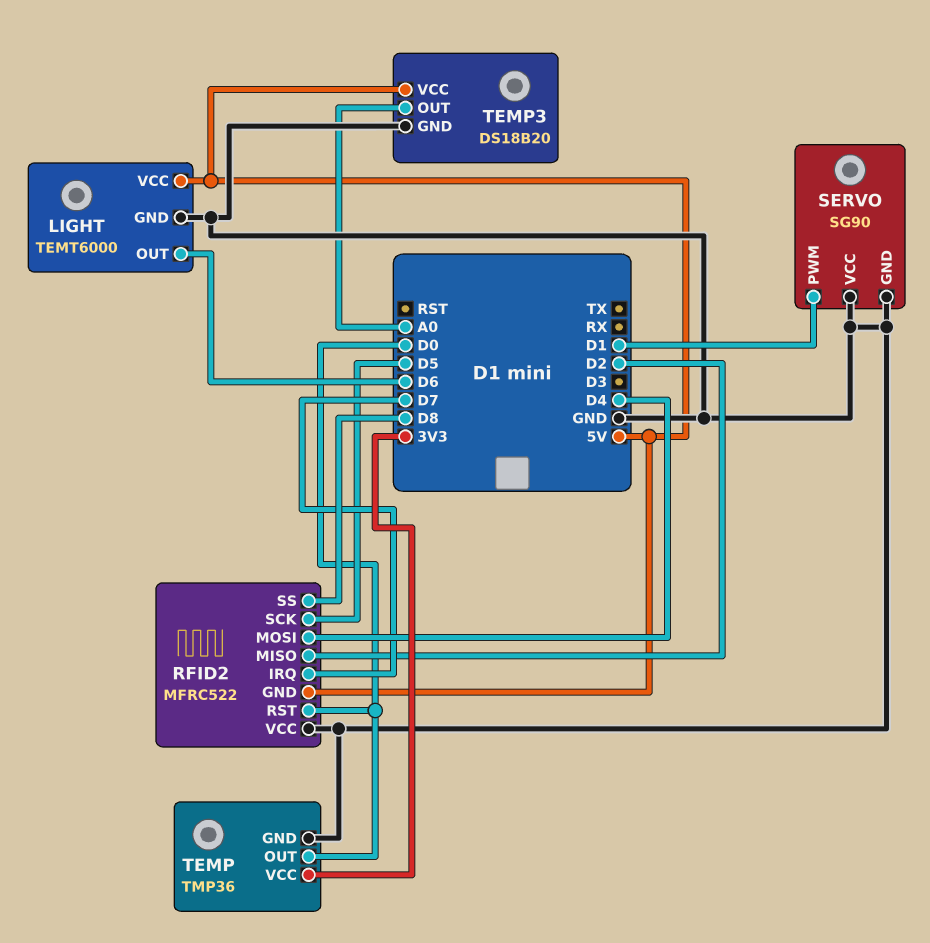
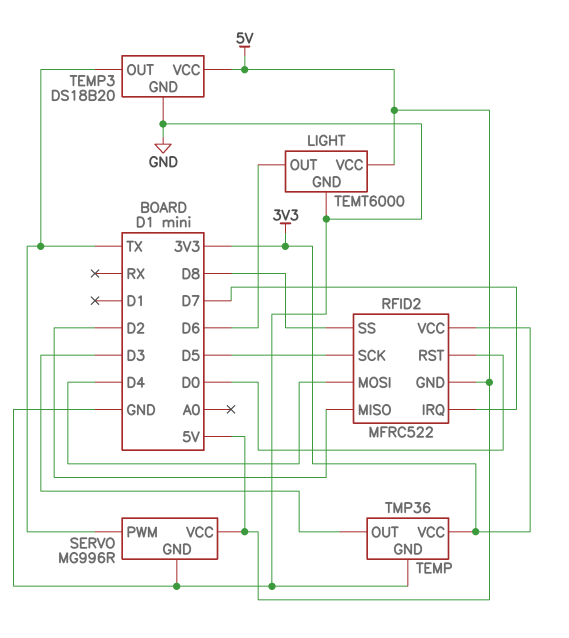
RFID2 pin VCC: GND -> 3V3
SERVO: SG90 -> MG996R
SERVO pin PWM: D1 -> TX
SERVO pin VCC: GND -> 5V
TEMP pin OUT: D0 -> D3
TEMP3 pin OUT: A0 -> TX

